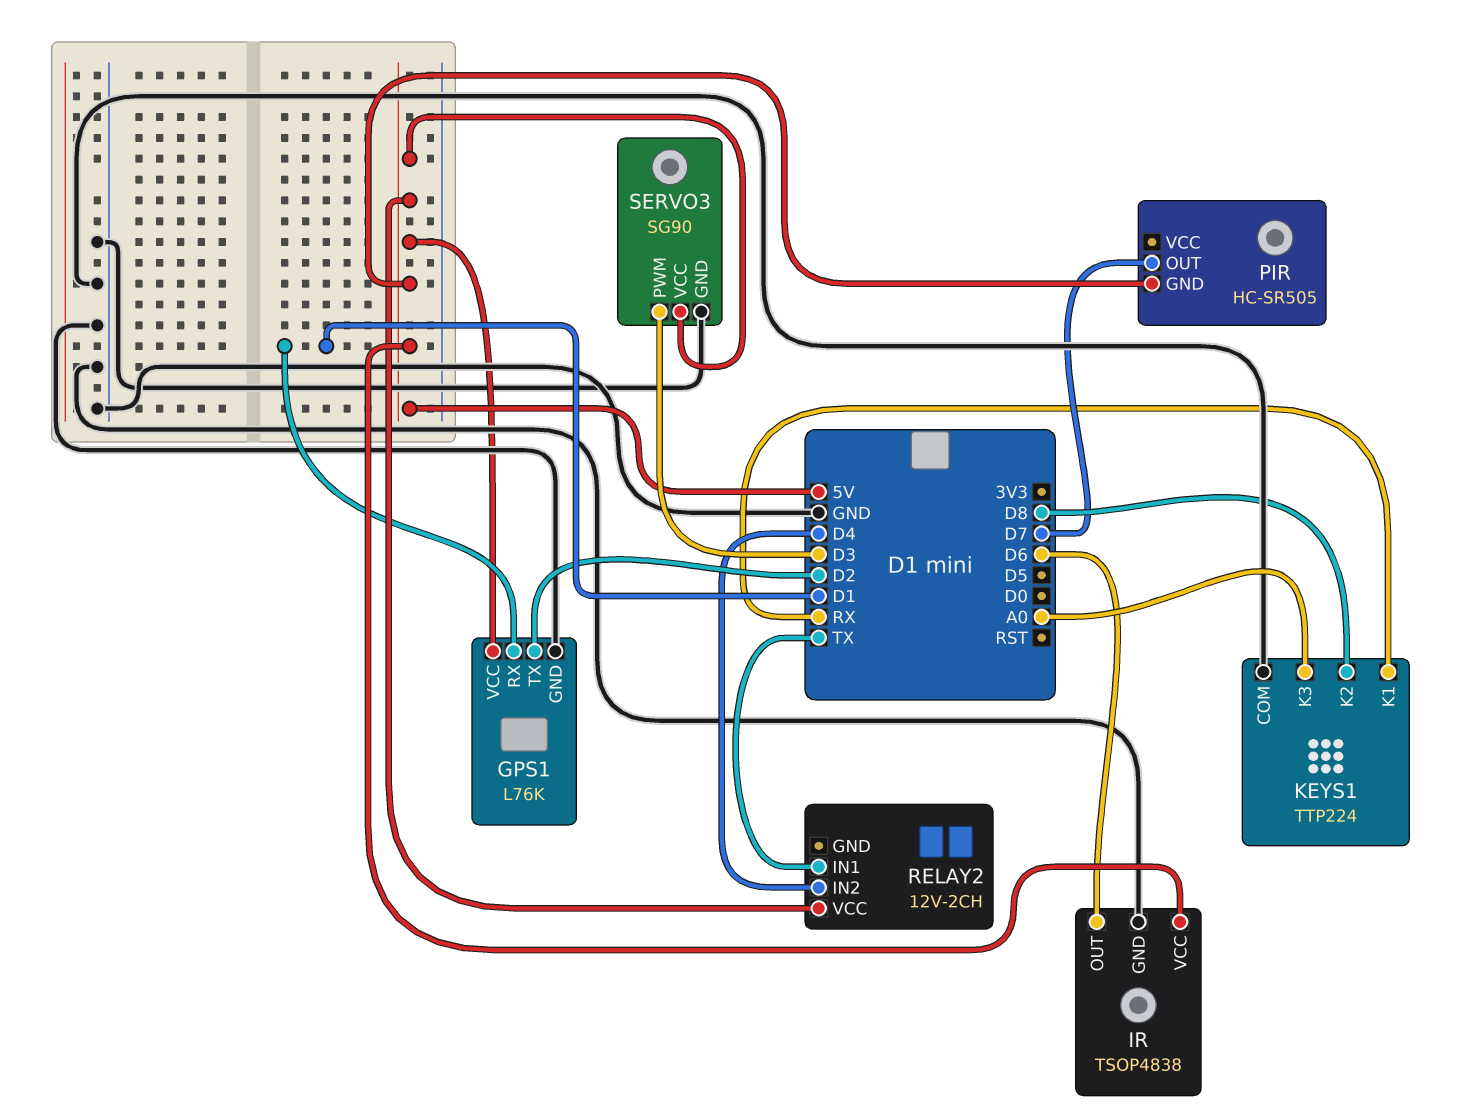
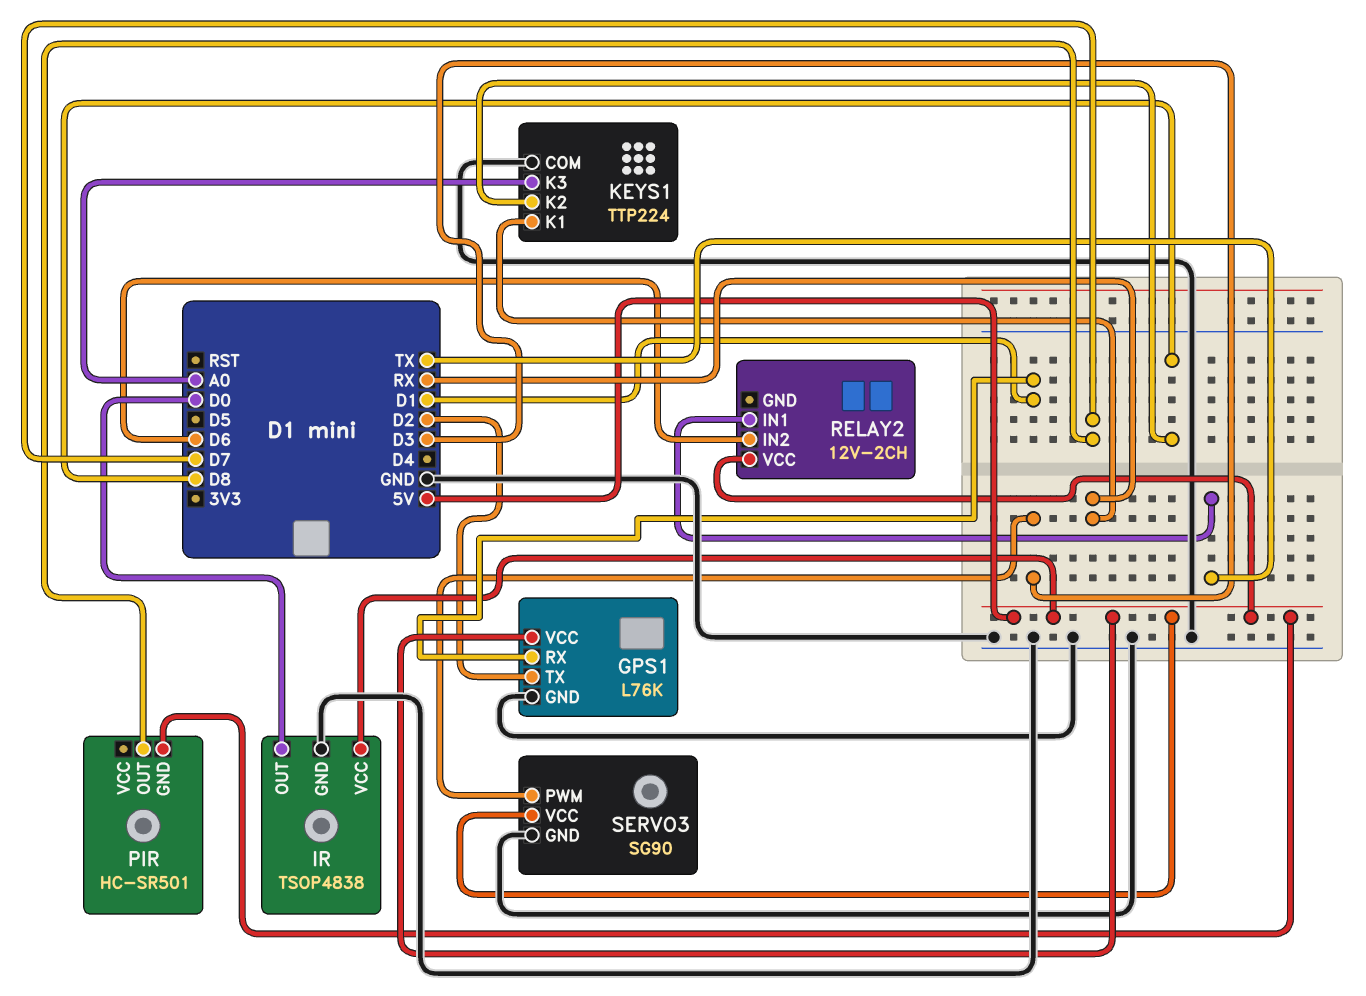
IR pin OUT: D6 -> D0
PIR: HC-SR505 -> HC-SR501
RELAY2 pin IN2: D4 -> D6

